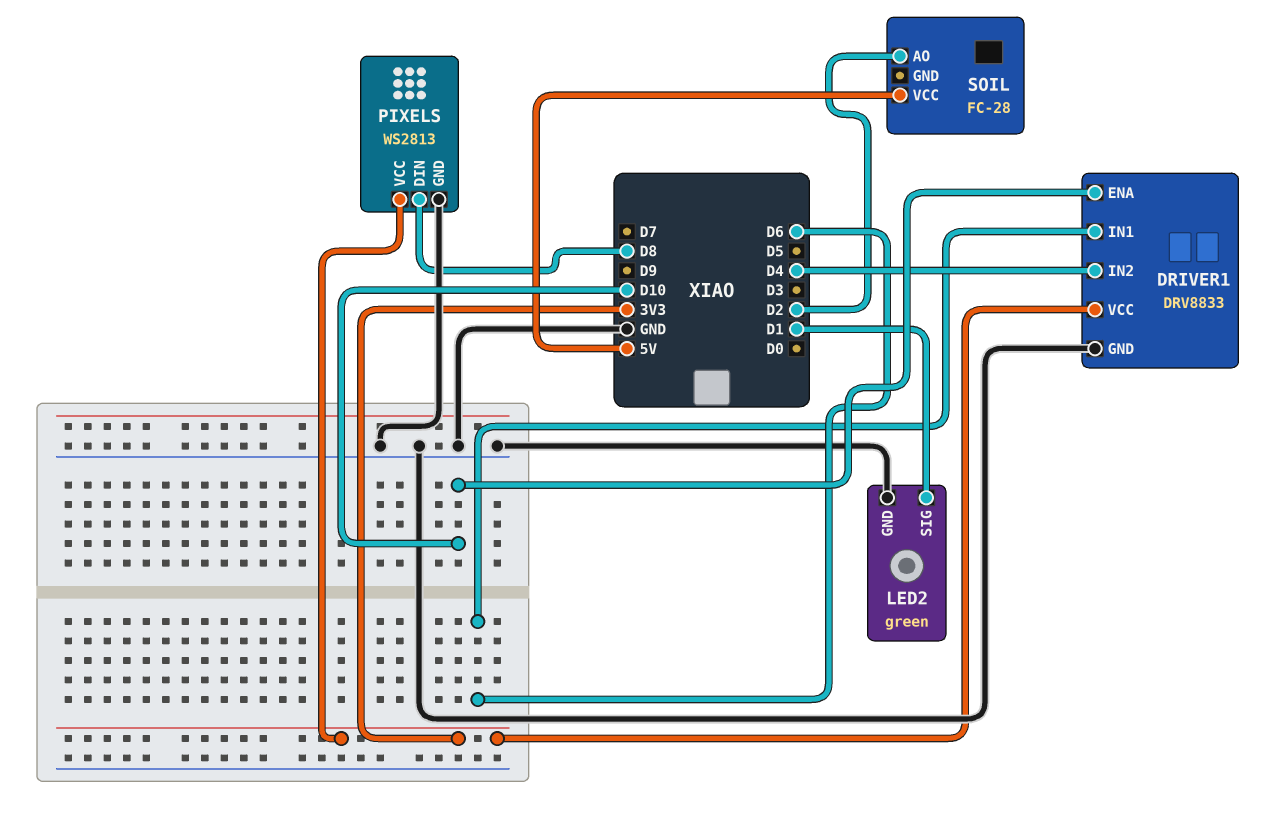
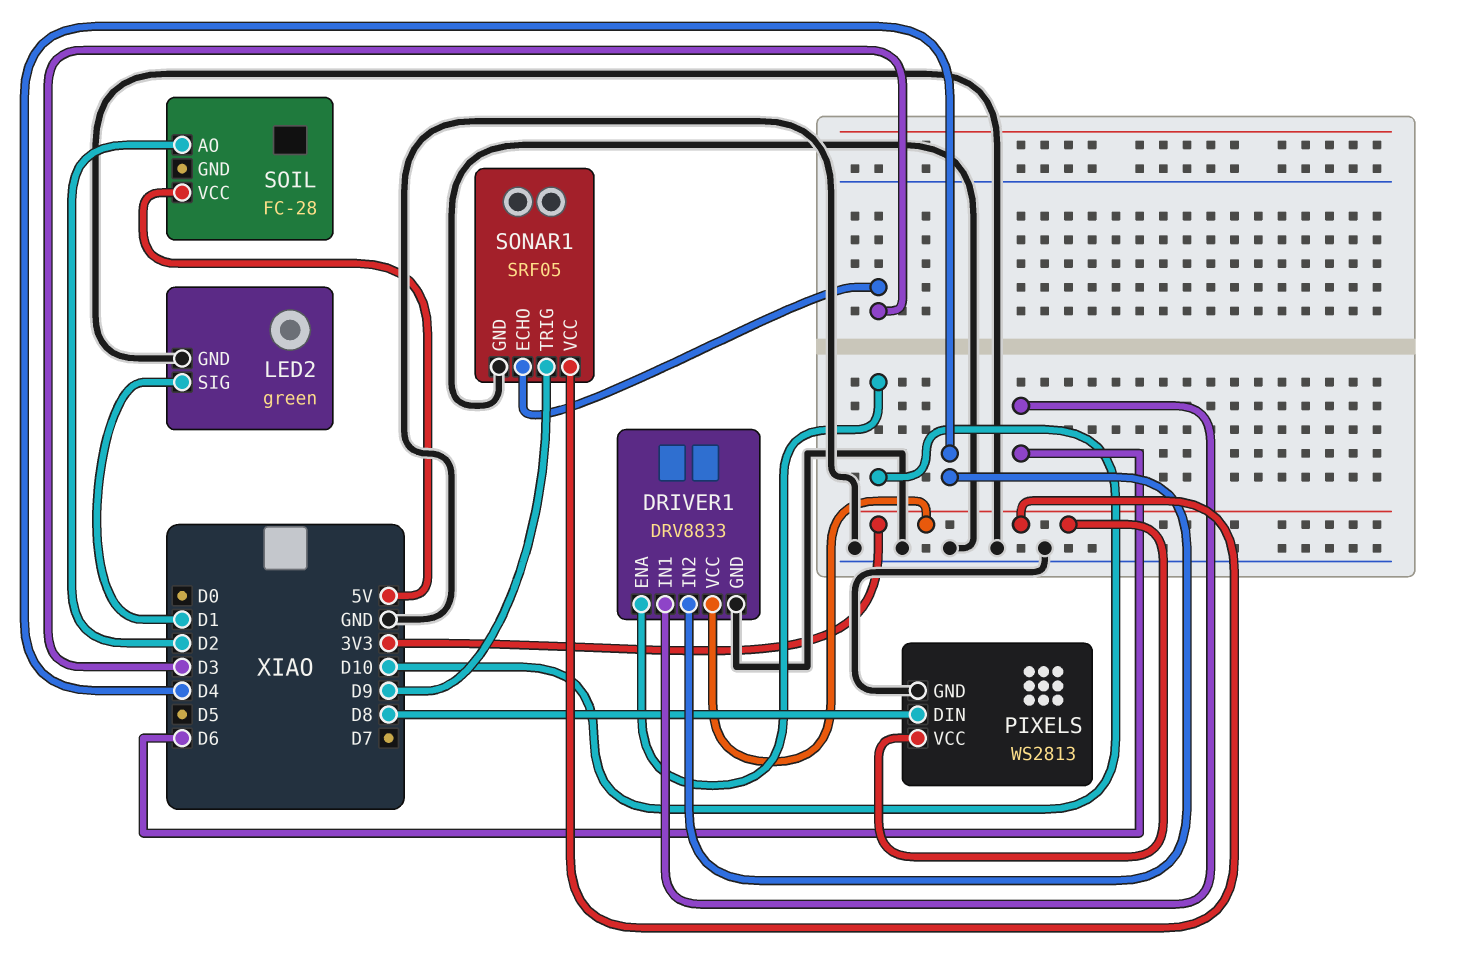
SONAR1: none -> SRF05
SONAR1 pin ECHO: none -> D3
SONAR1 pin GND: none -> GND
SONAR1 pin TRIG: none -> D9
SONAR1 pin VCC: none -> 3V3

